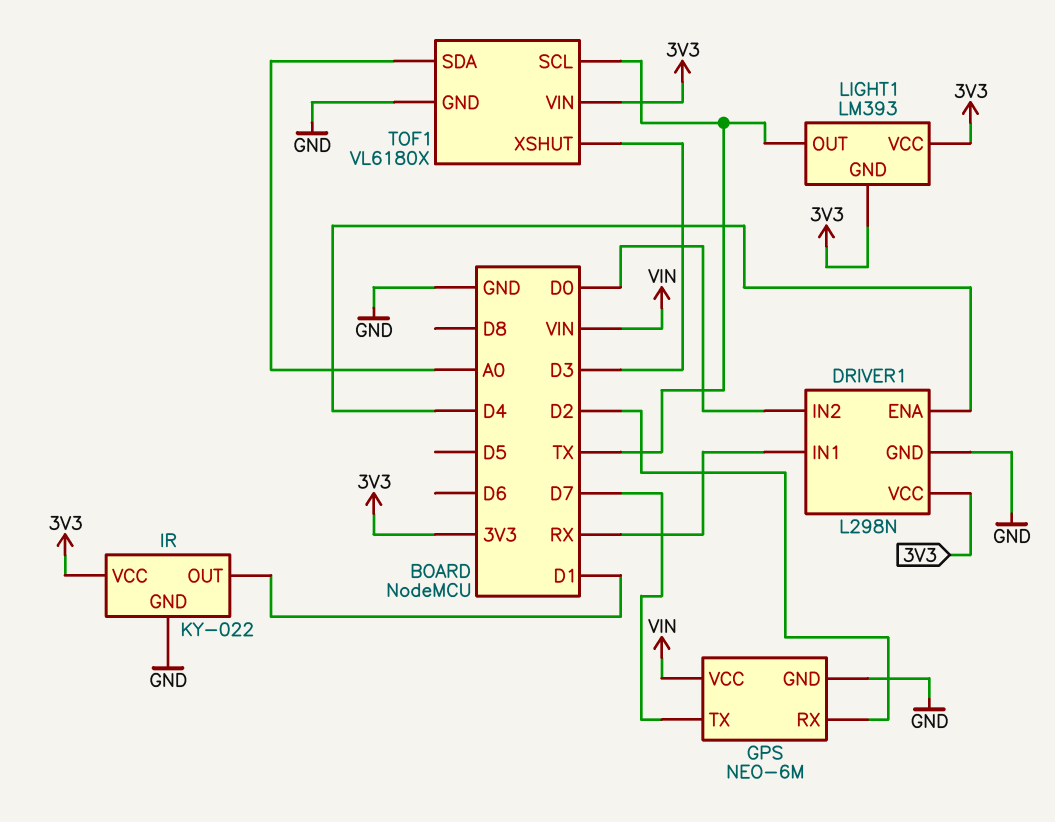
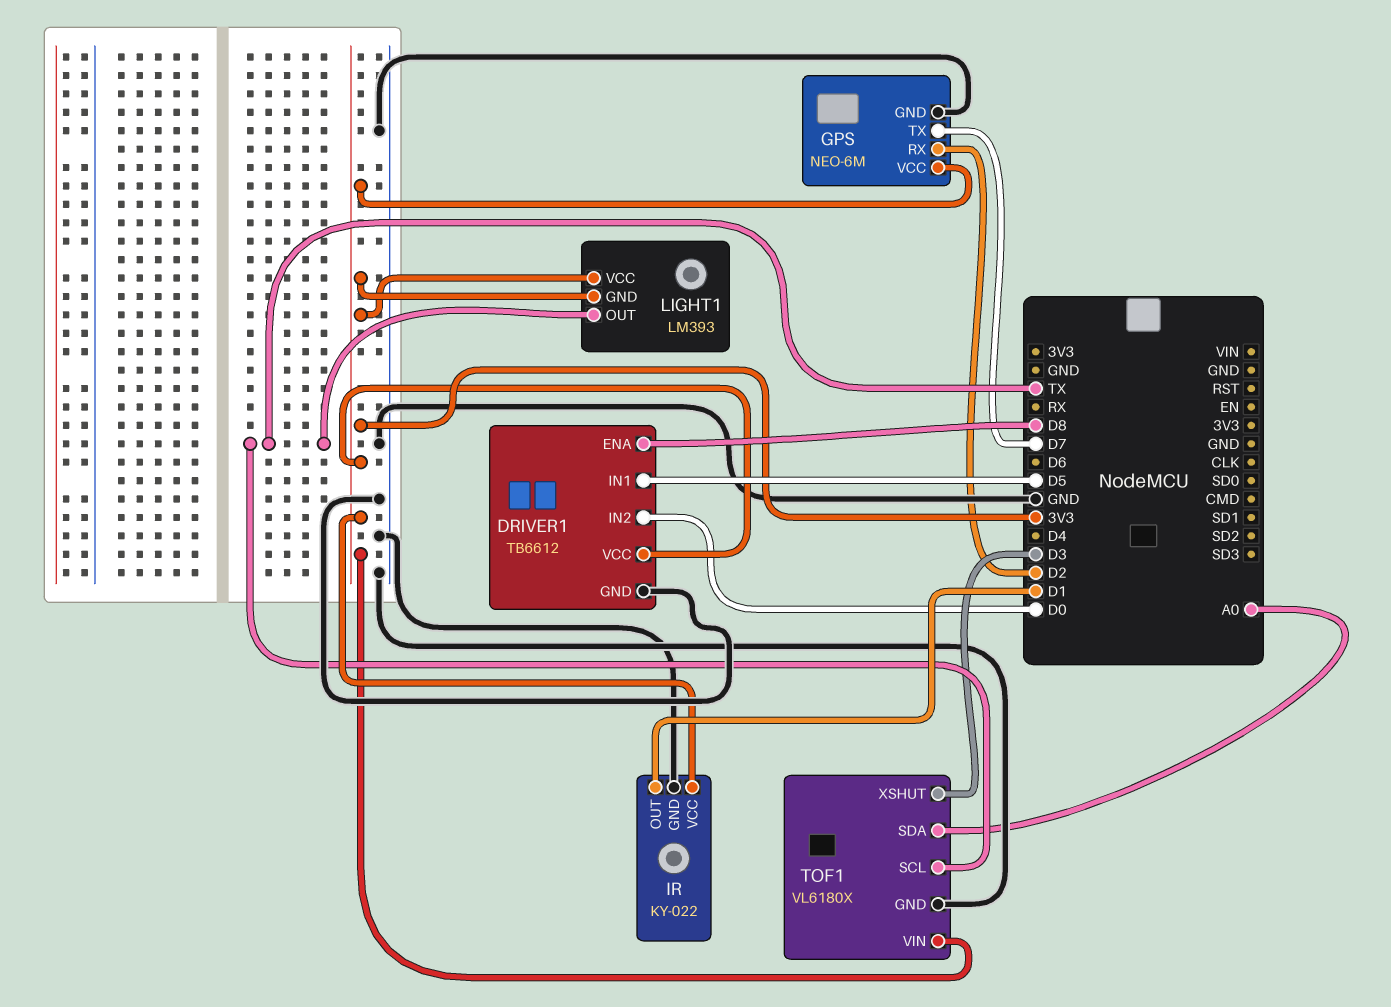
DRIVER1: L298N -> TB6612
DRIVER1 pin ENA: D4 -> D8
DRIVER1 pin IN1: RX -> D5
GPS pin VCC: VIN -> 3V3

